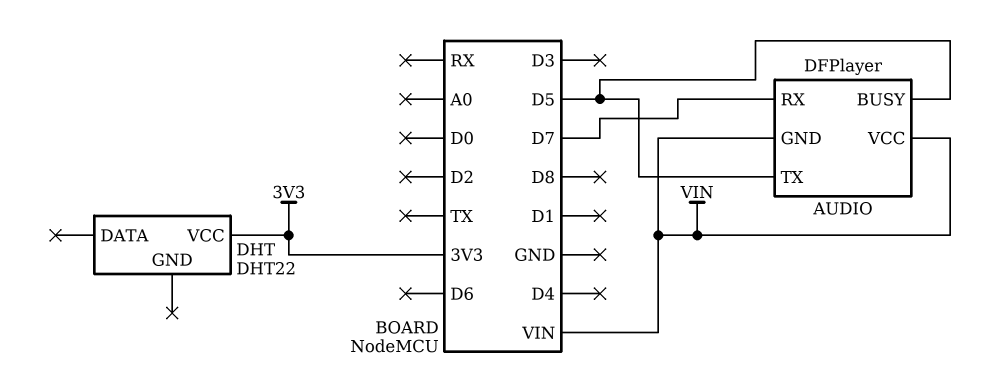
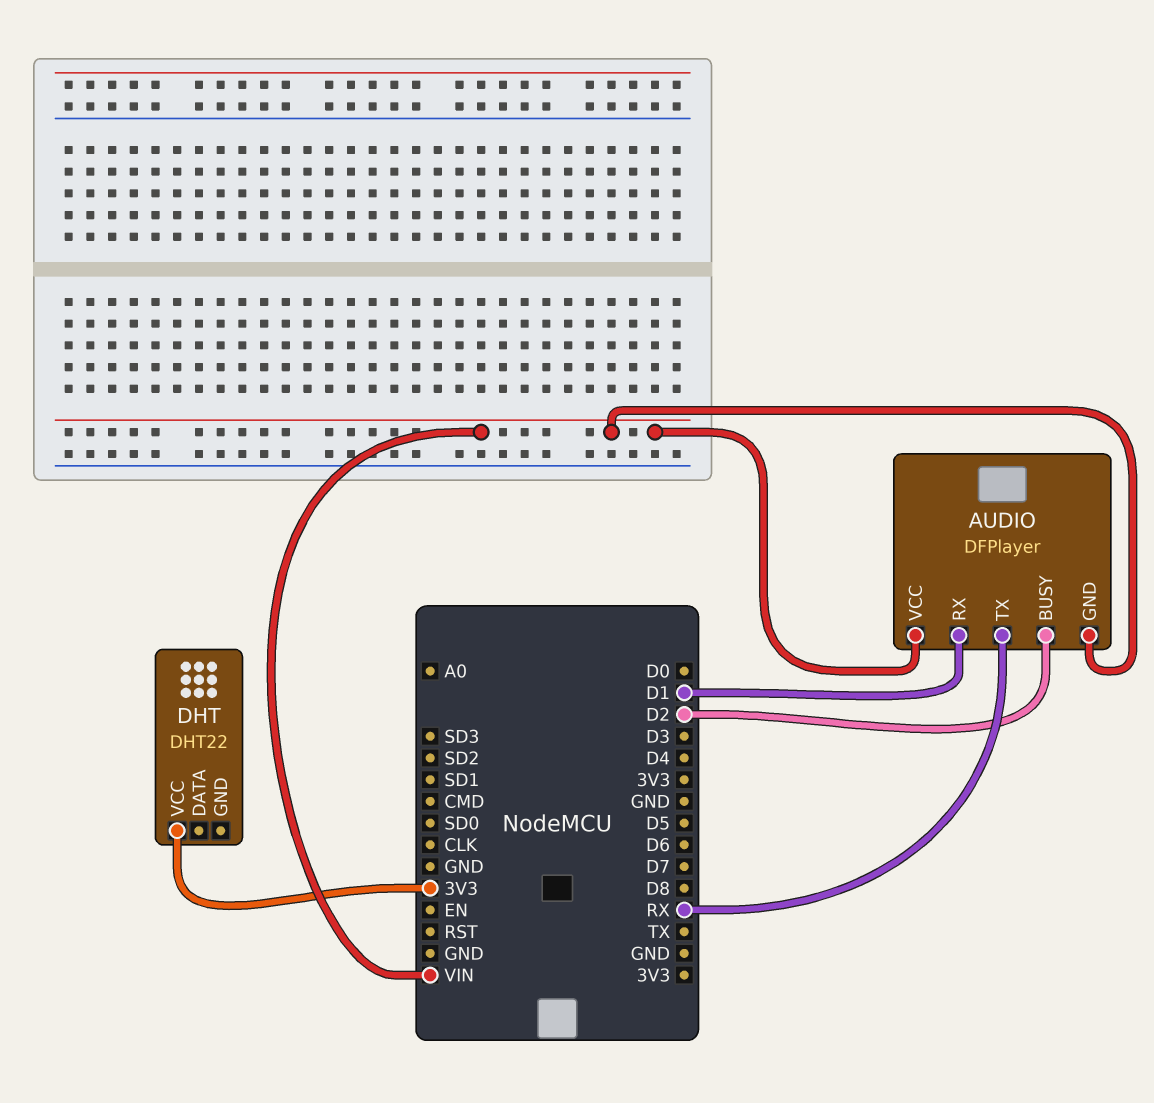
AUDIO pin BUSY: D5 -> D2
AUDIO pin RX: D7 -> D1
AUDIO pin TX: D5 -> RX

